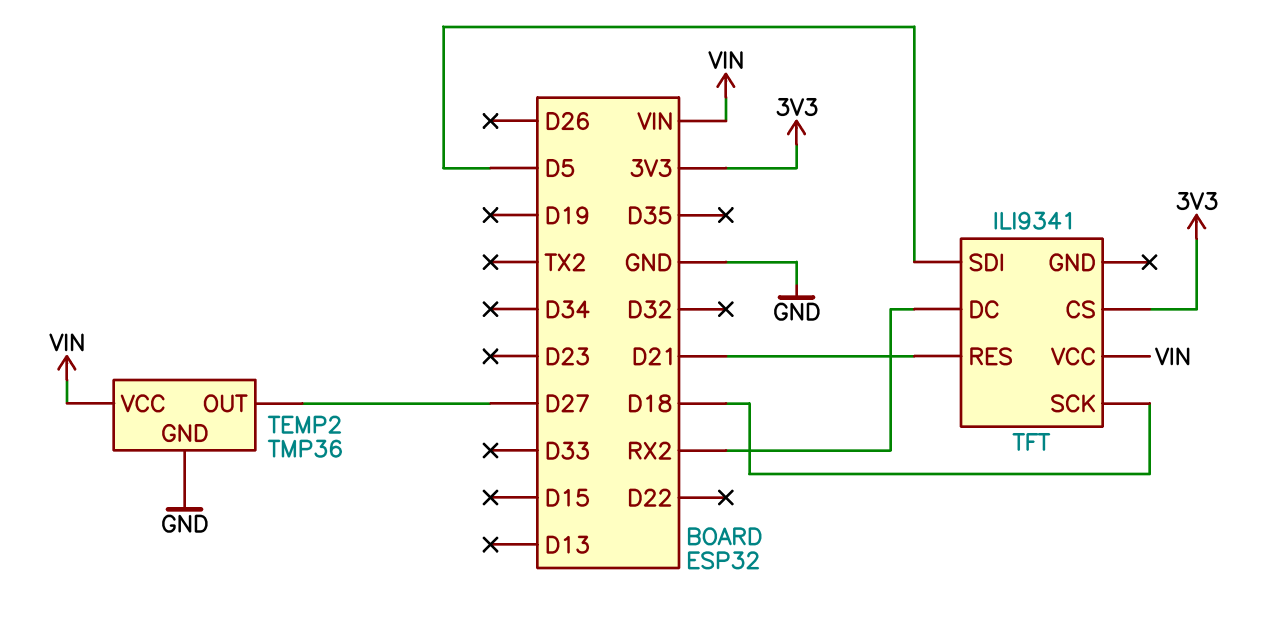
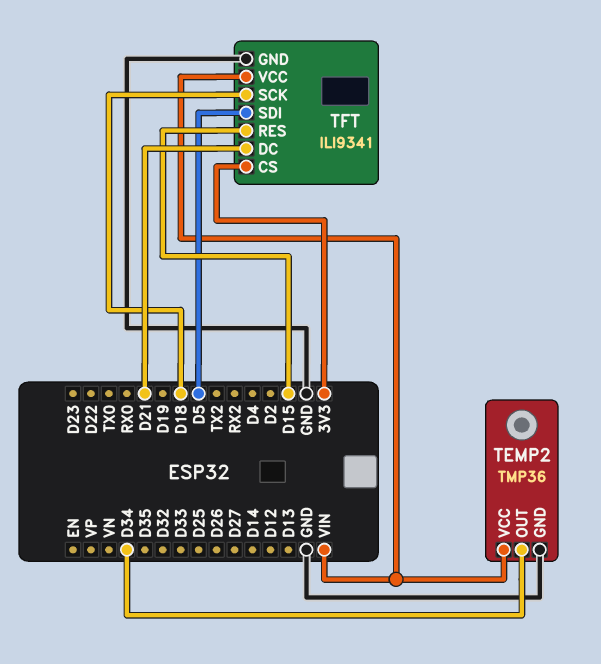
TEMP2 pin OUT: D27 -> D34
TFT pin DC: RX2 -> D21
TFT pin GND: none -> GND
TFT pin RES: D21 -> D15

